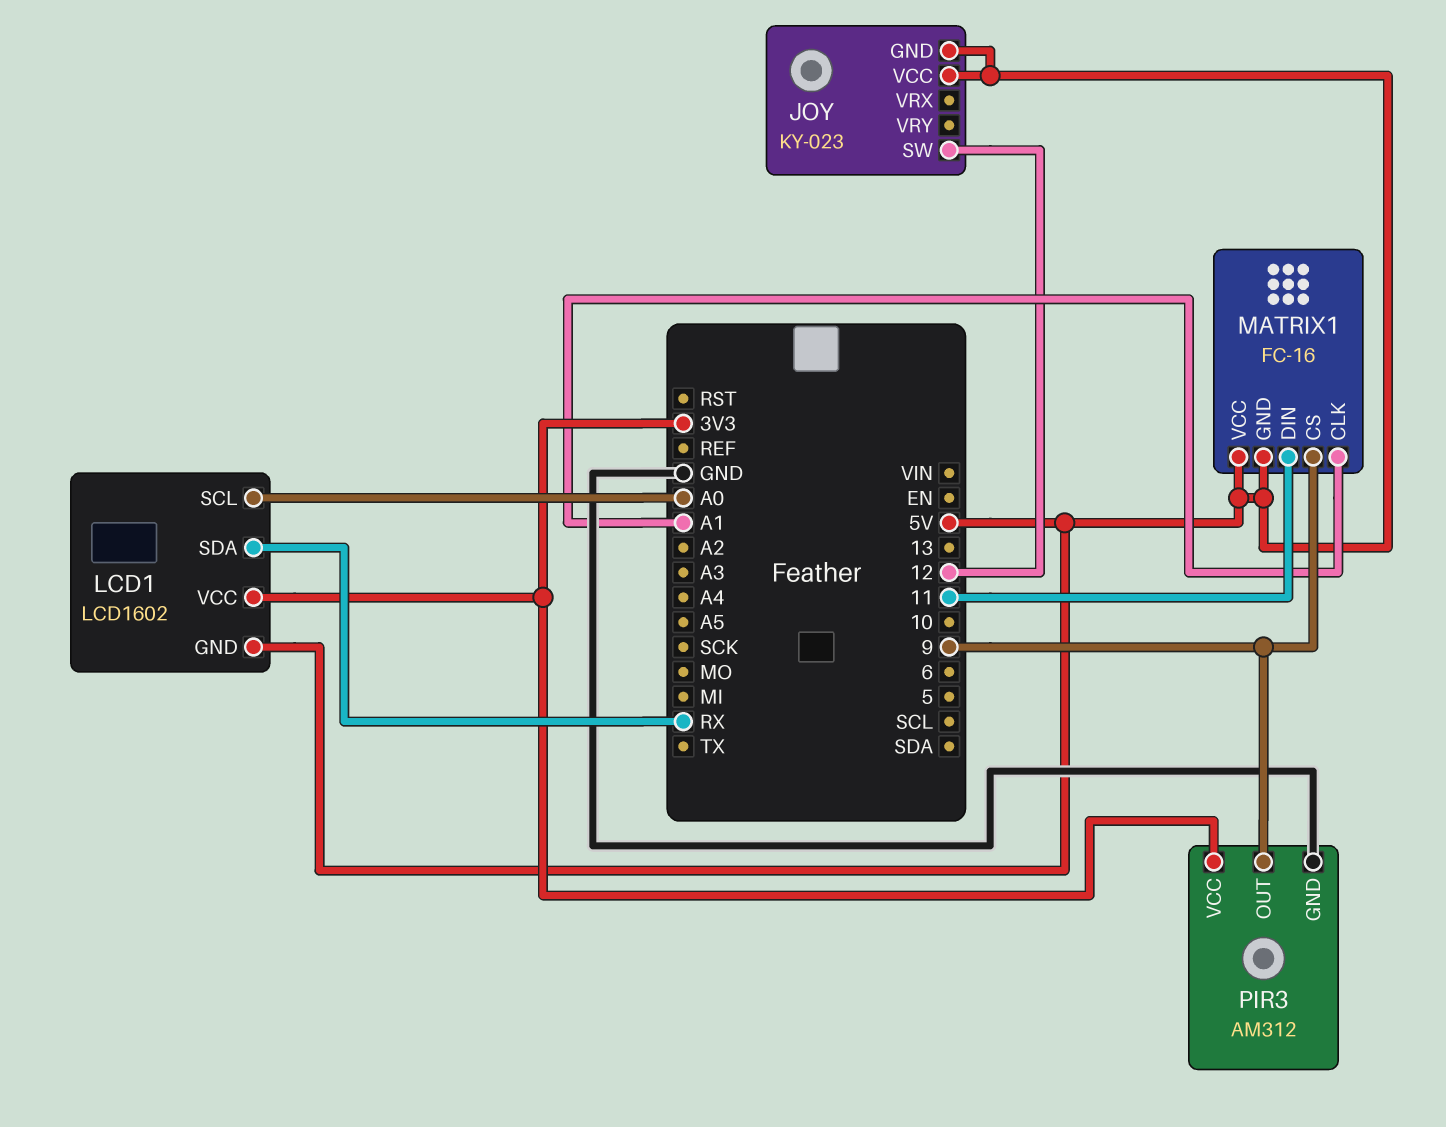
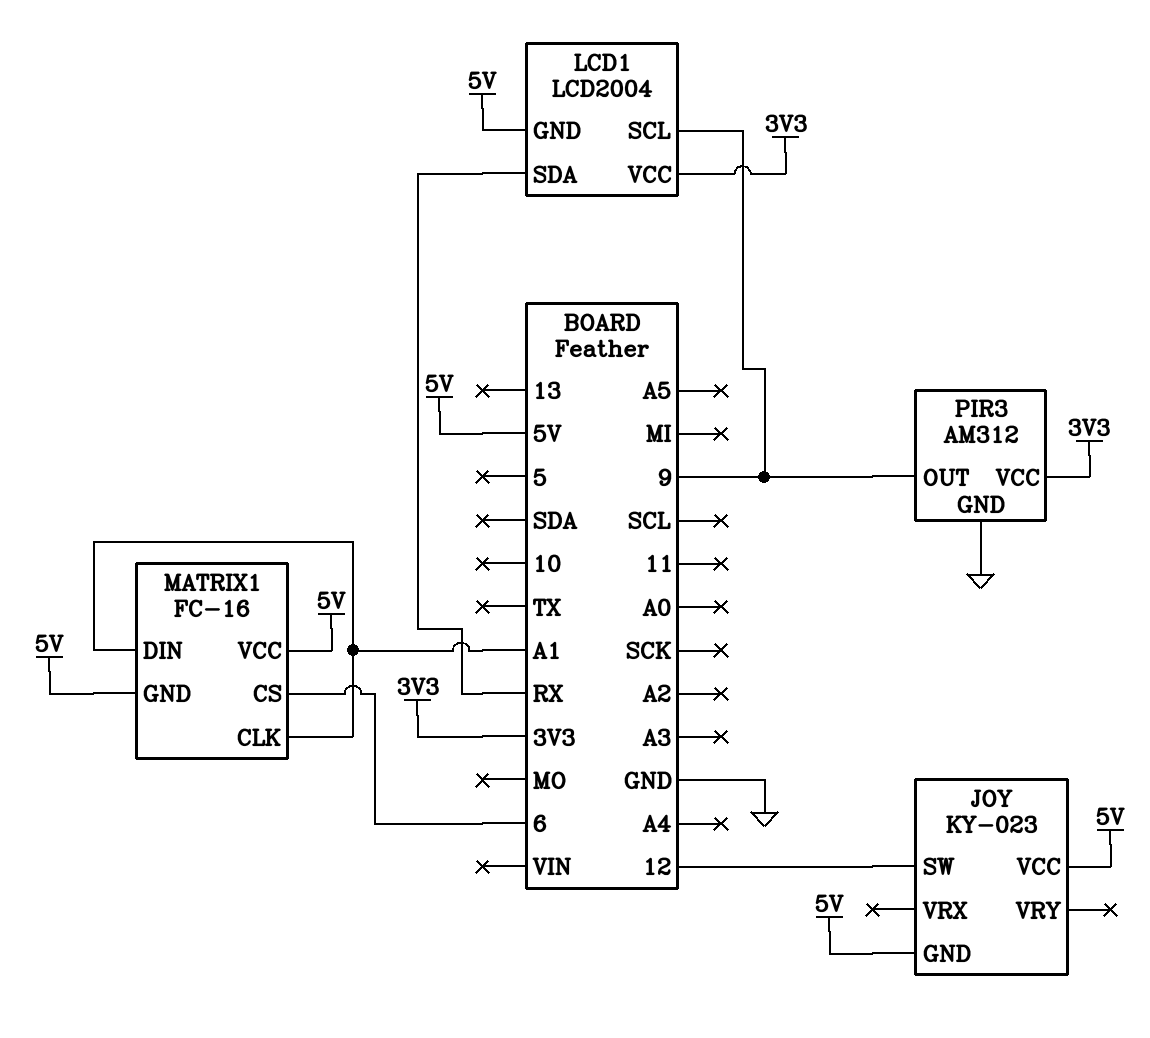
LCD1: LCD1602 -> LCD2004
LCD1 pin SCL: A0 -> 9
MATRIX1 pin CS: 9 -> 6
MATRIX1 pin DIN: 11 -> A1

